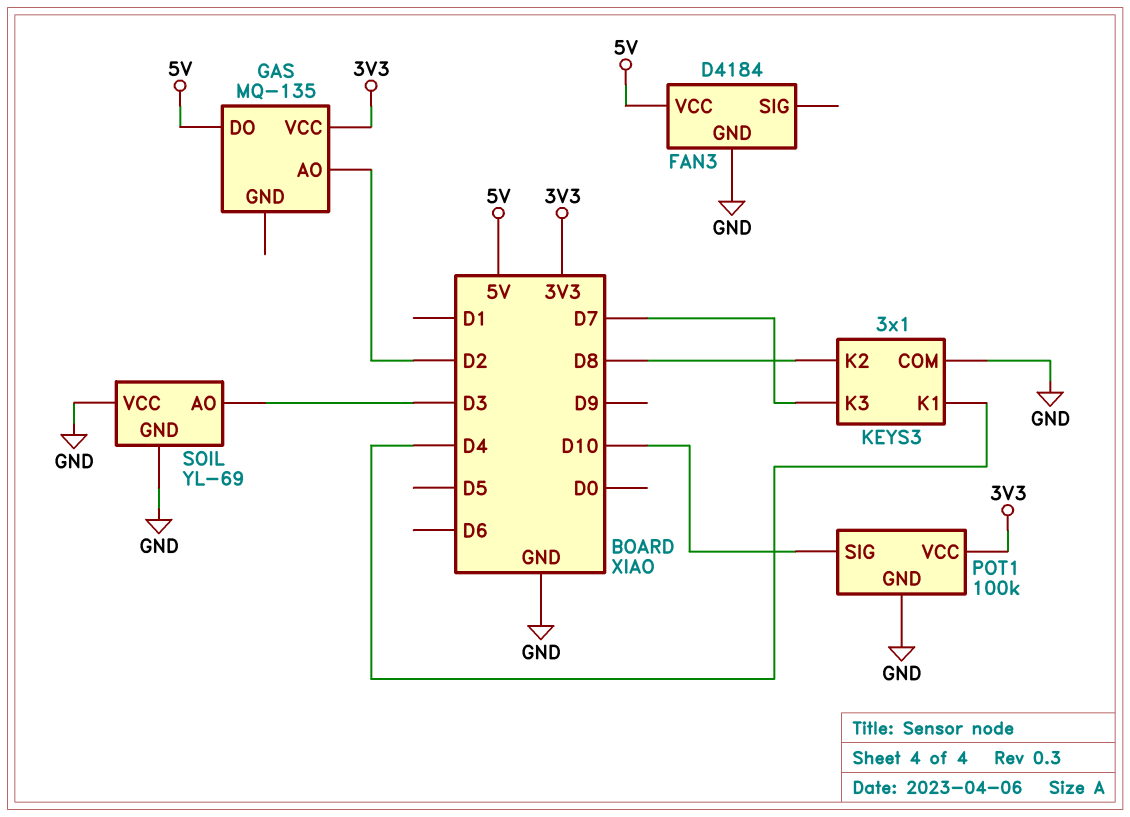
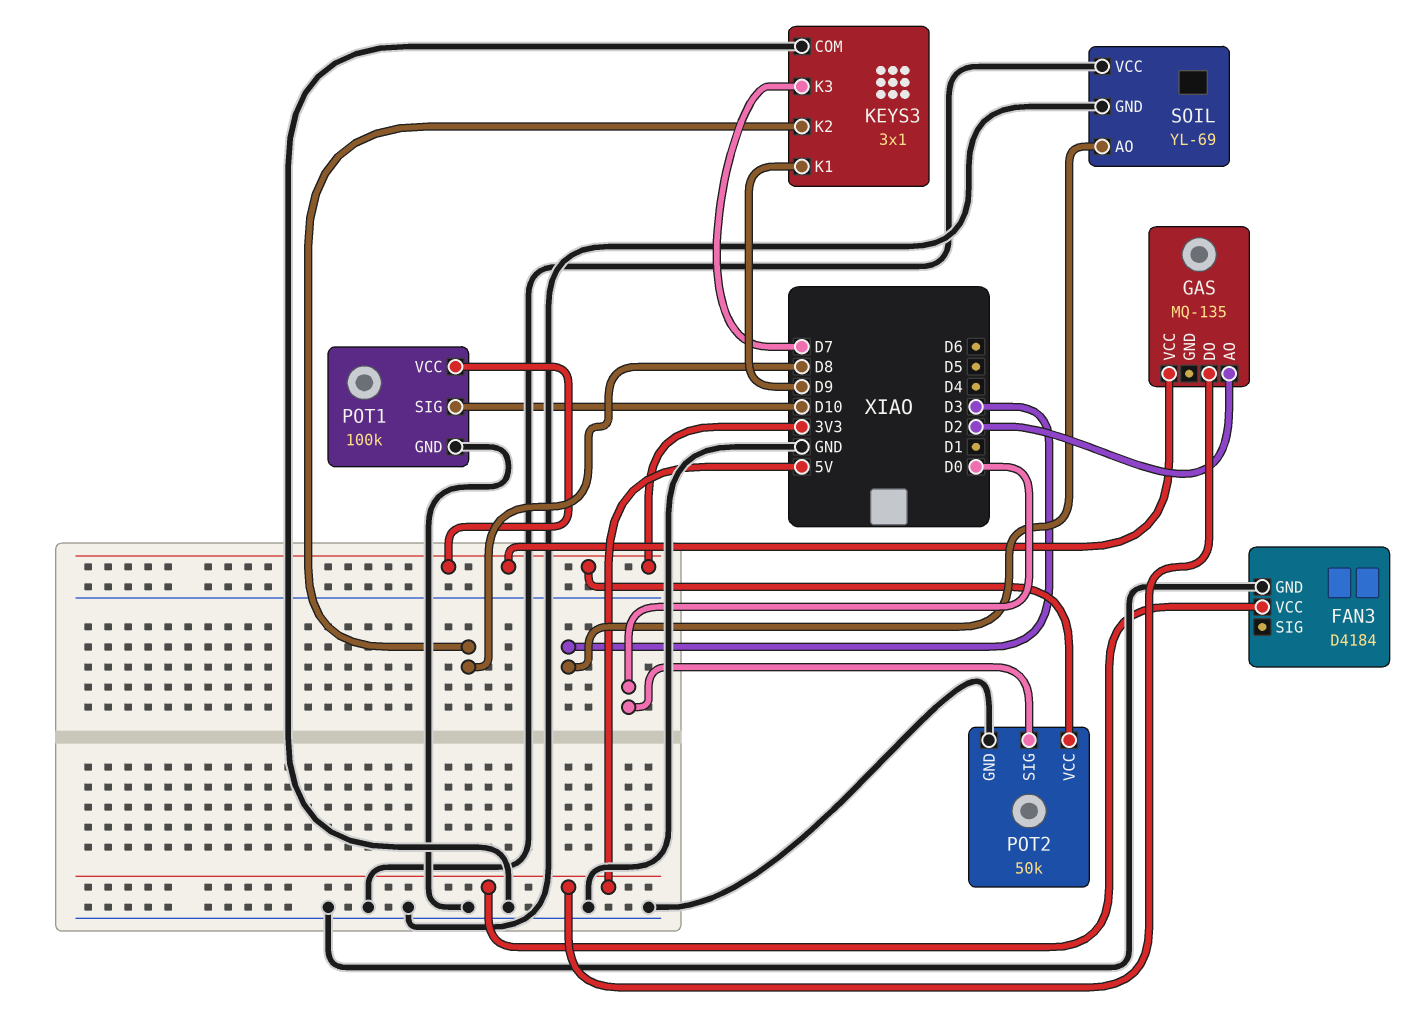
KEYS3 pin K1: D4 -> D9
POT2: none -> 50k
POT2 pin GND: none -> GND
POT2 pin SIG: none -> D0
POT2 pin VCC: none -> 3V3

